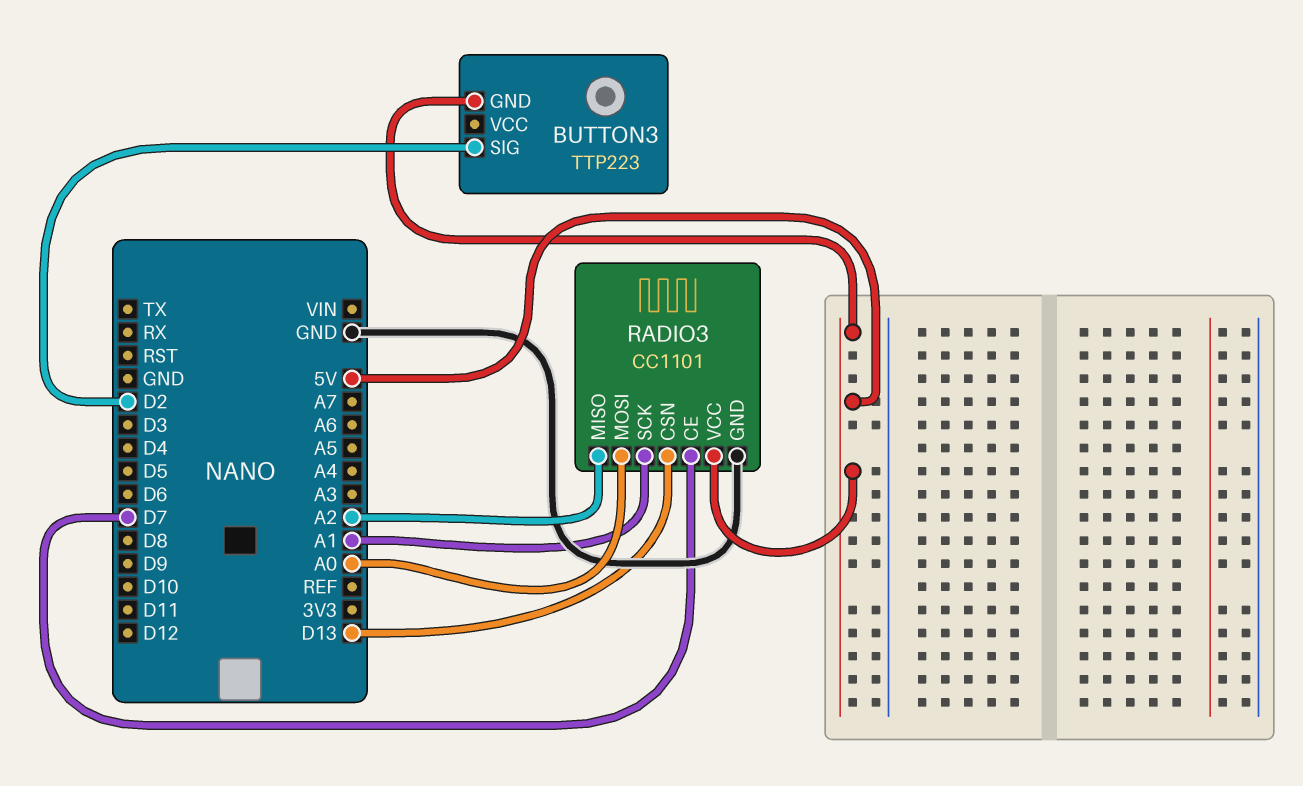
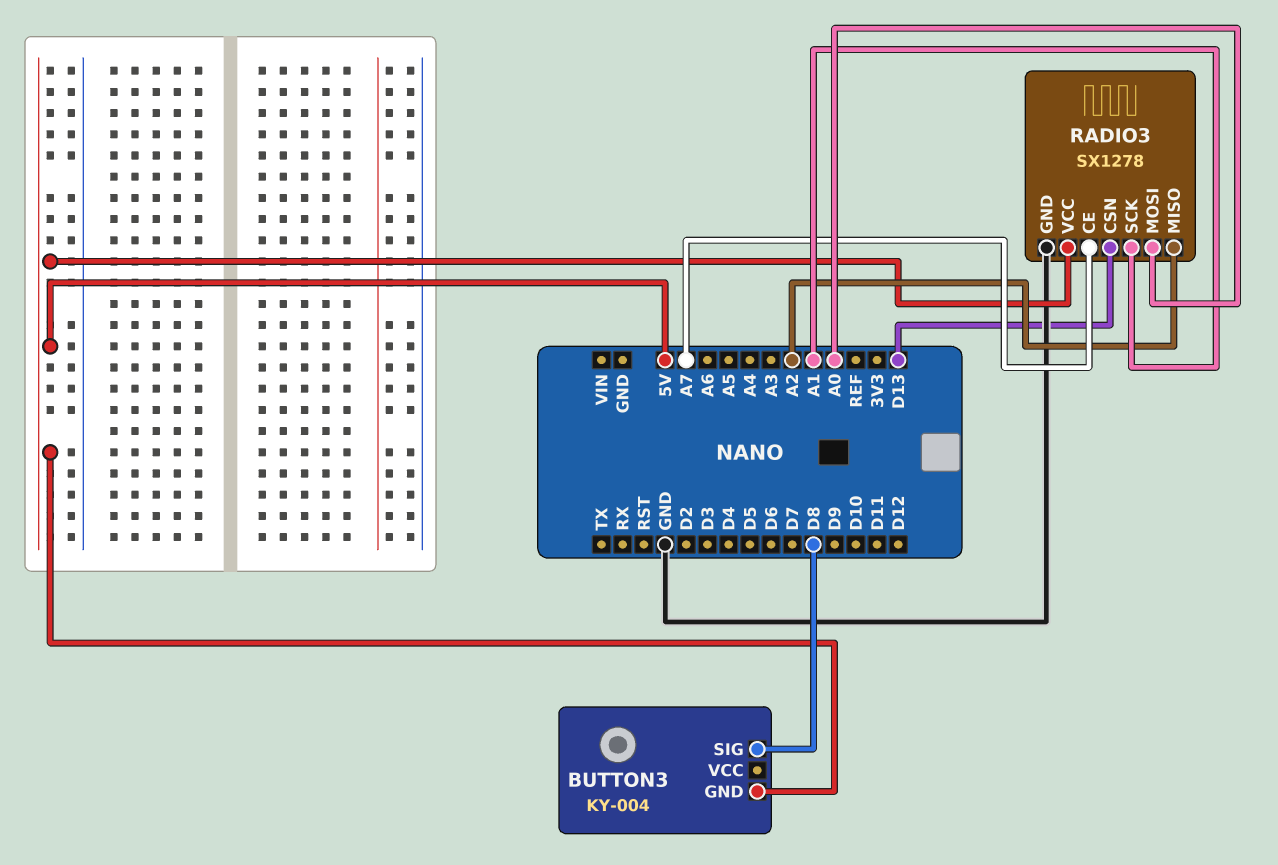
BUTTON3: TTP223 -> KY-004
BUTTON3 pin SIG: D2 -> D8
RADIO3: CC1101 -> SX1278
RADIO3 pin CE: D7 -> A7

